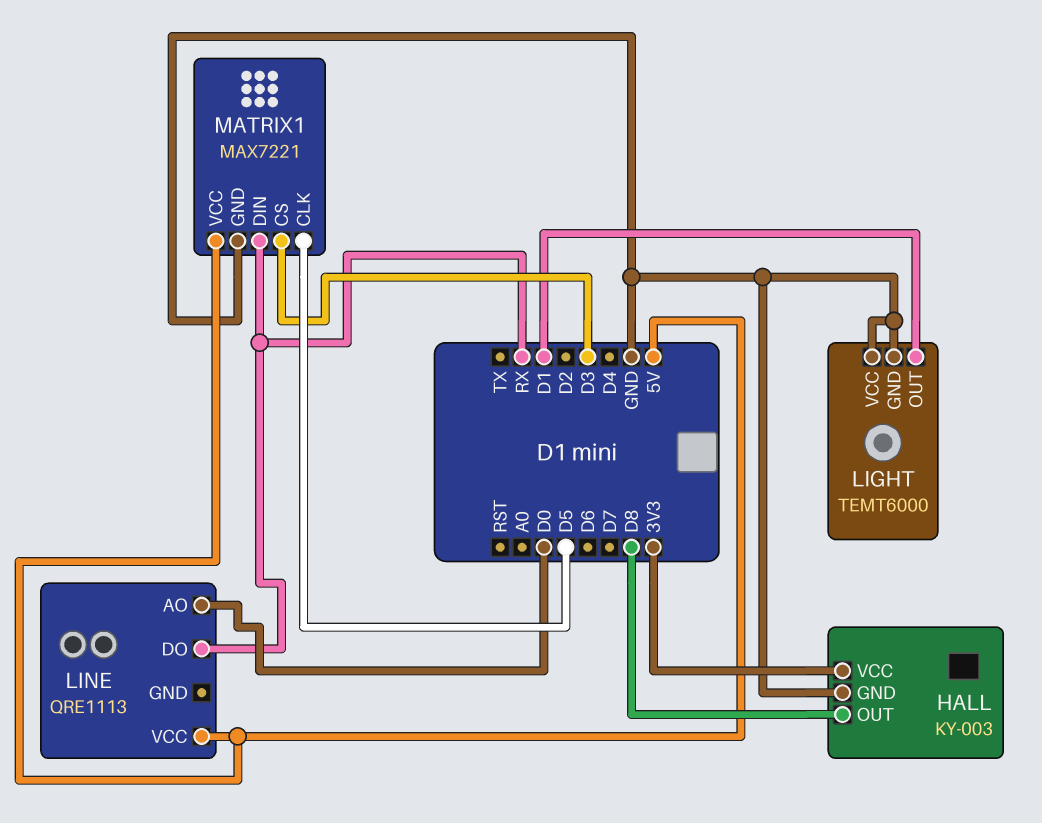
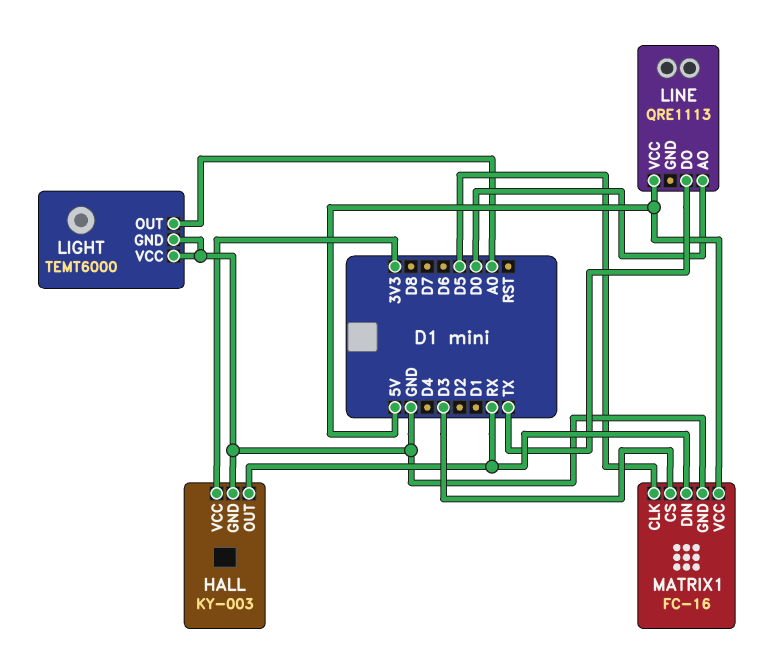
HALL pin OUT: D8 -> RX
LIGHT pin OUT: D1 -> A0
LINE pin DO: RX -> TX
MATRIX1: MAX7221 -> FC-16

